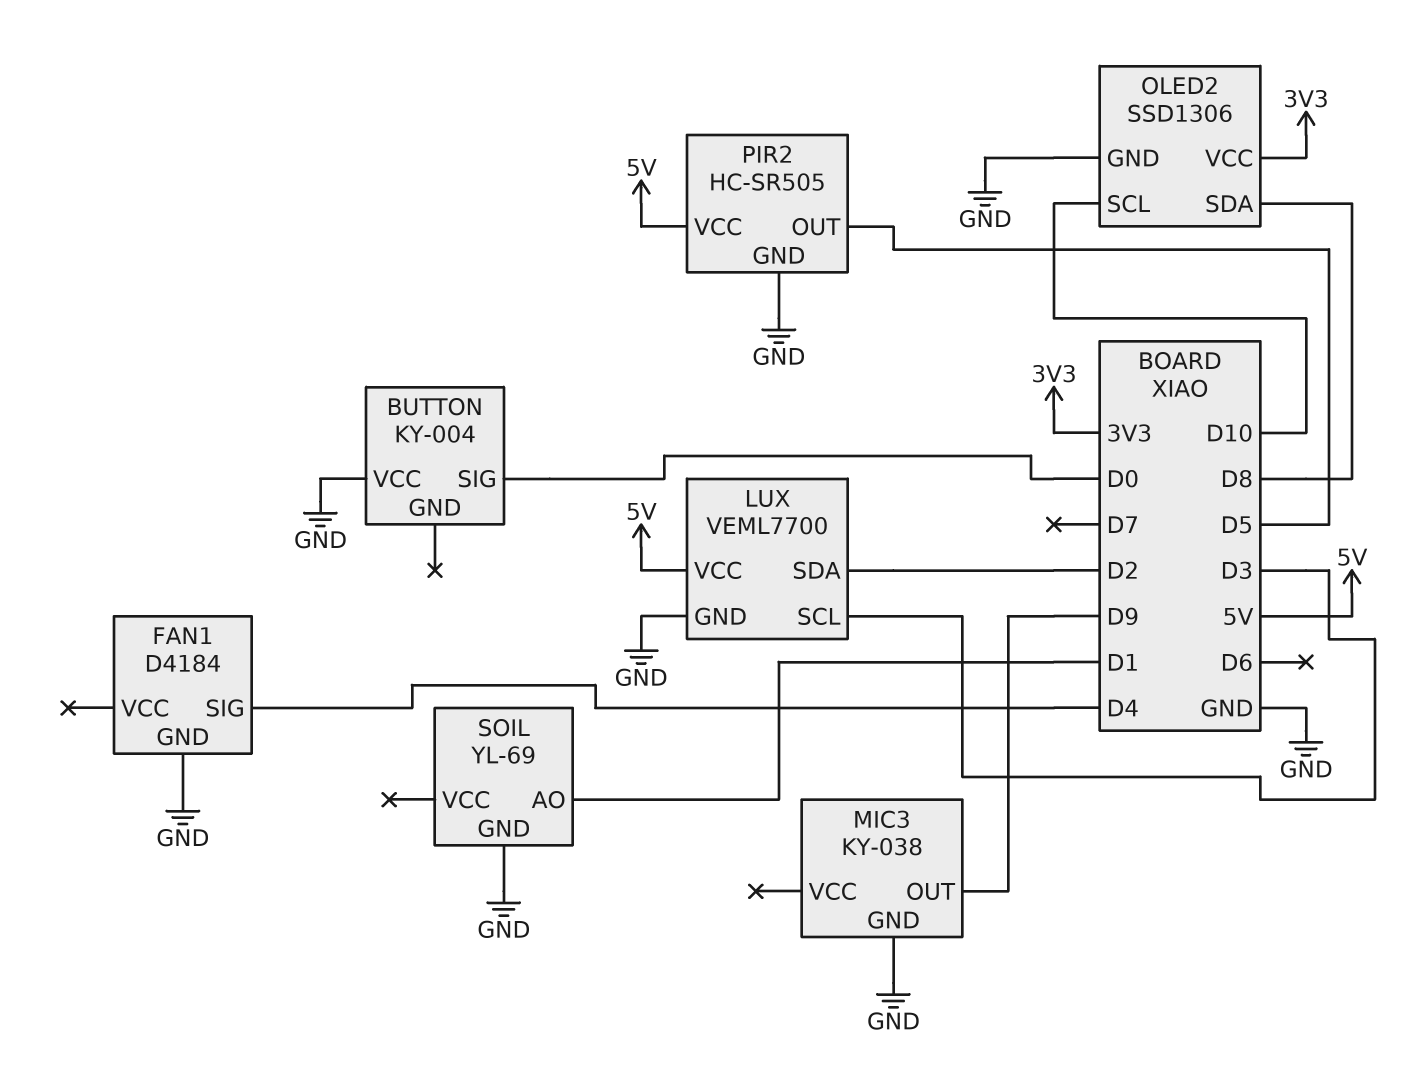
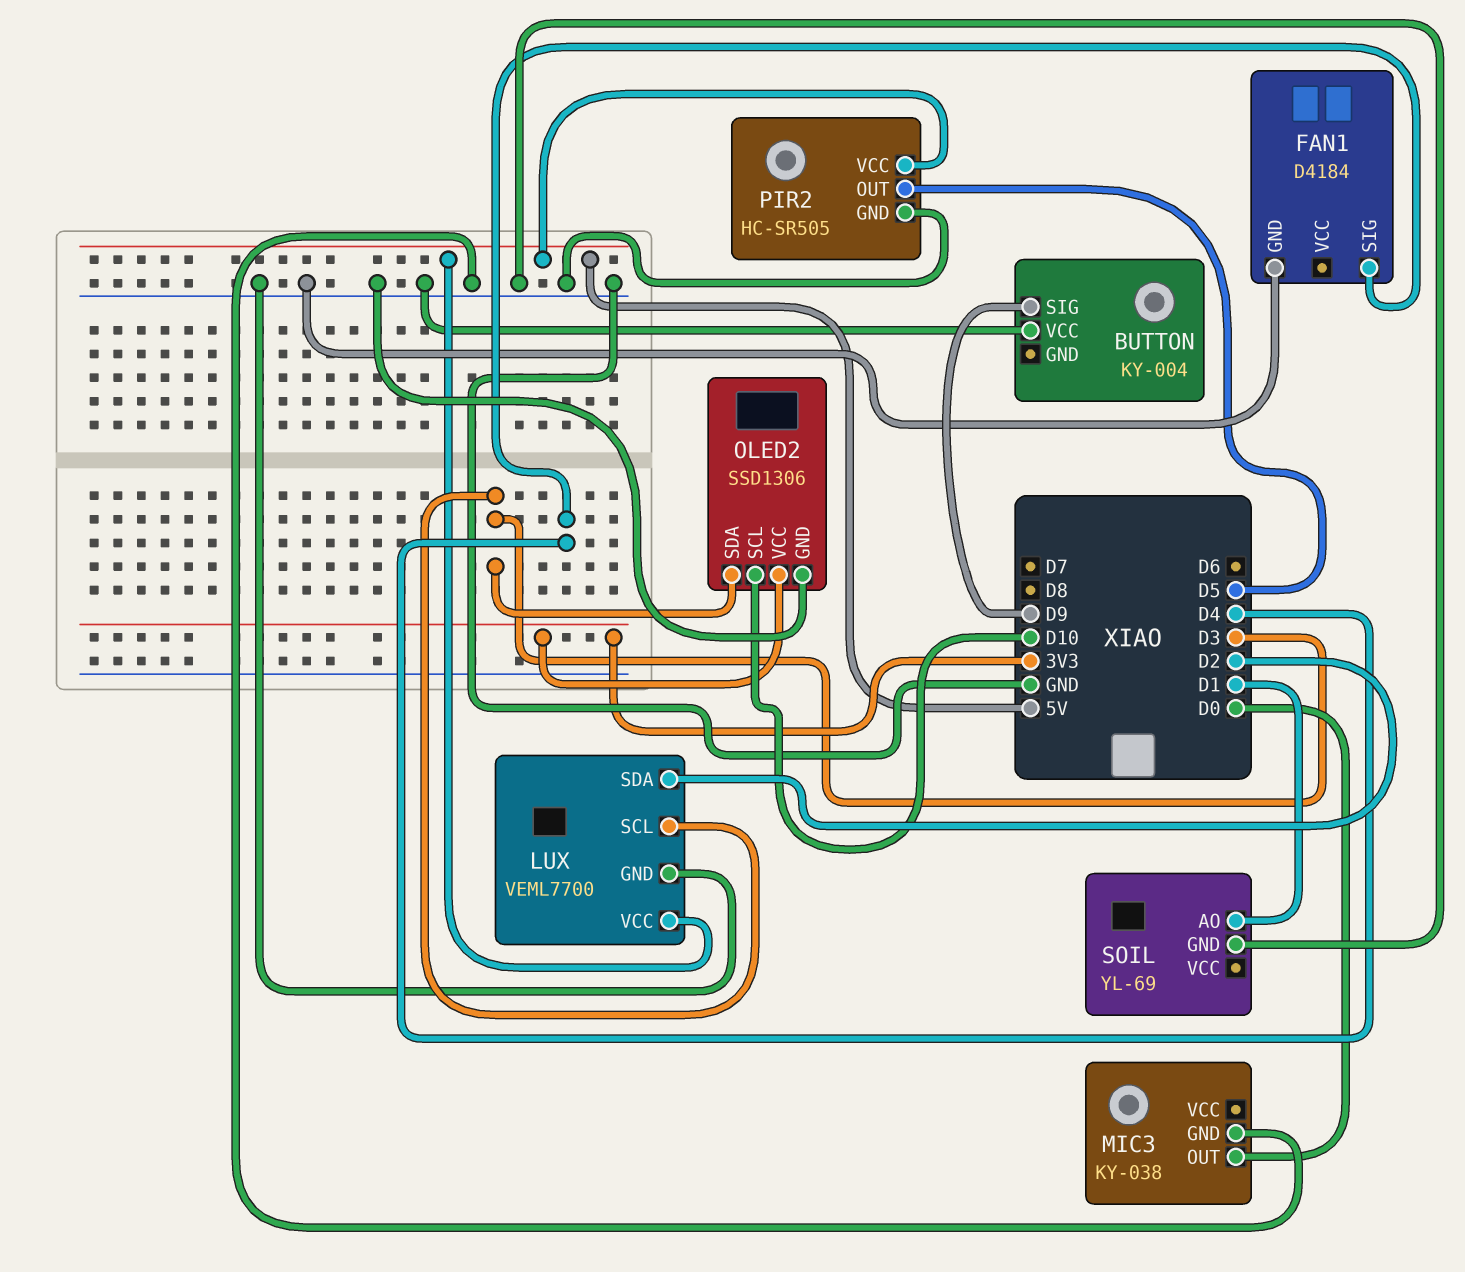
BUTTON pin SIG: D0 -> D9
MIC3 pin OUT: D9 -> D0
OLED2 pin SDA: D8 -> D3

